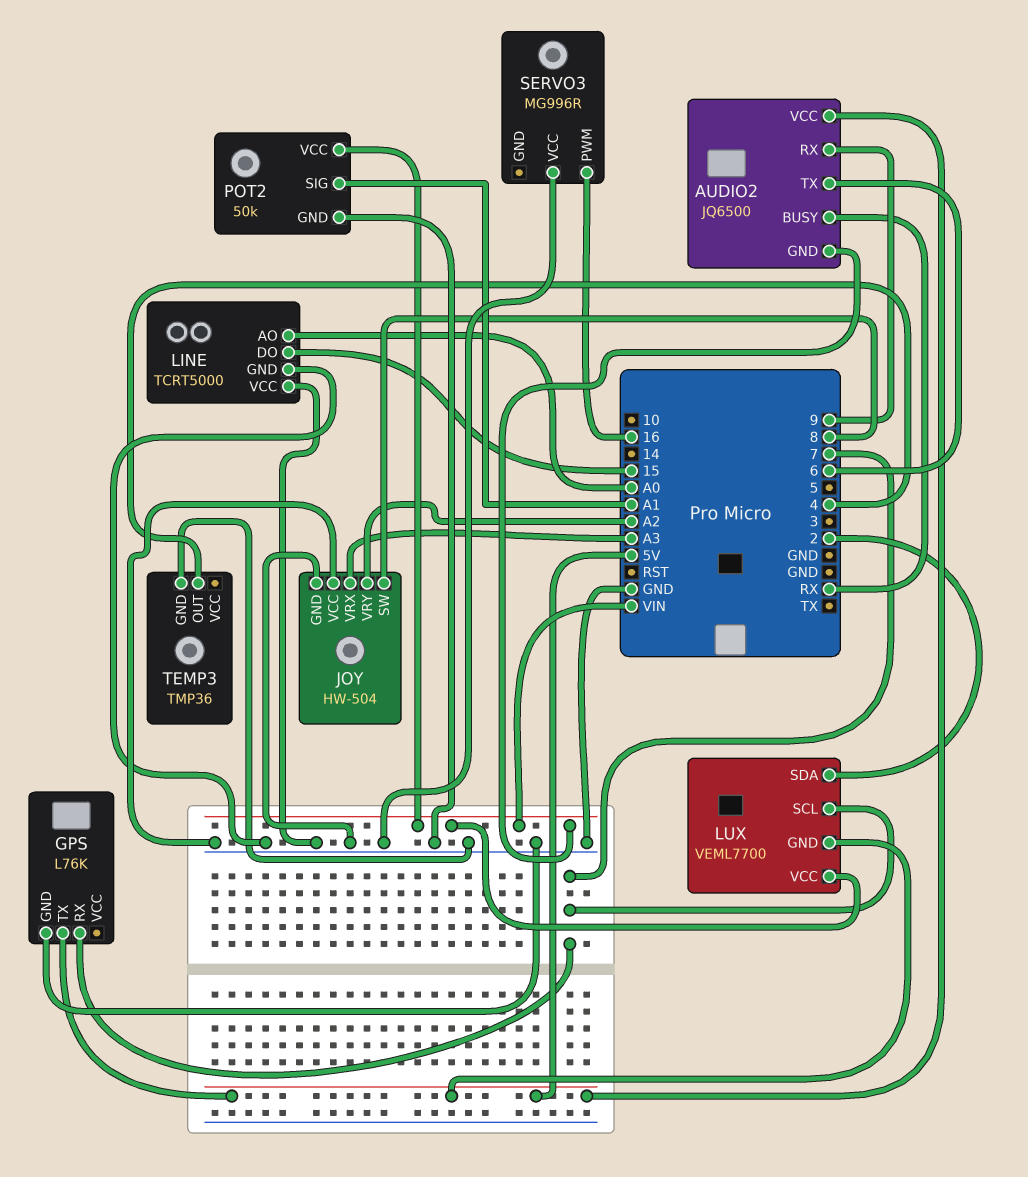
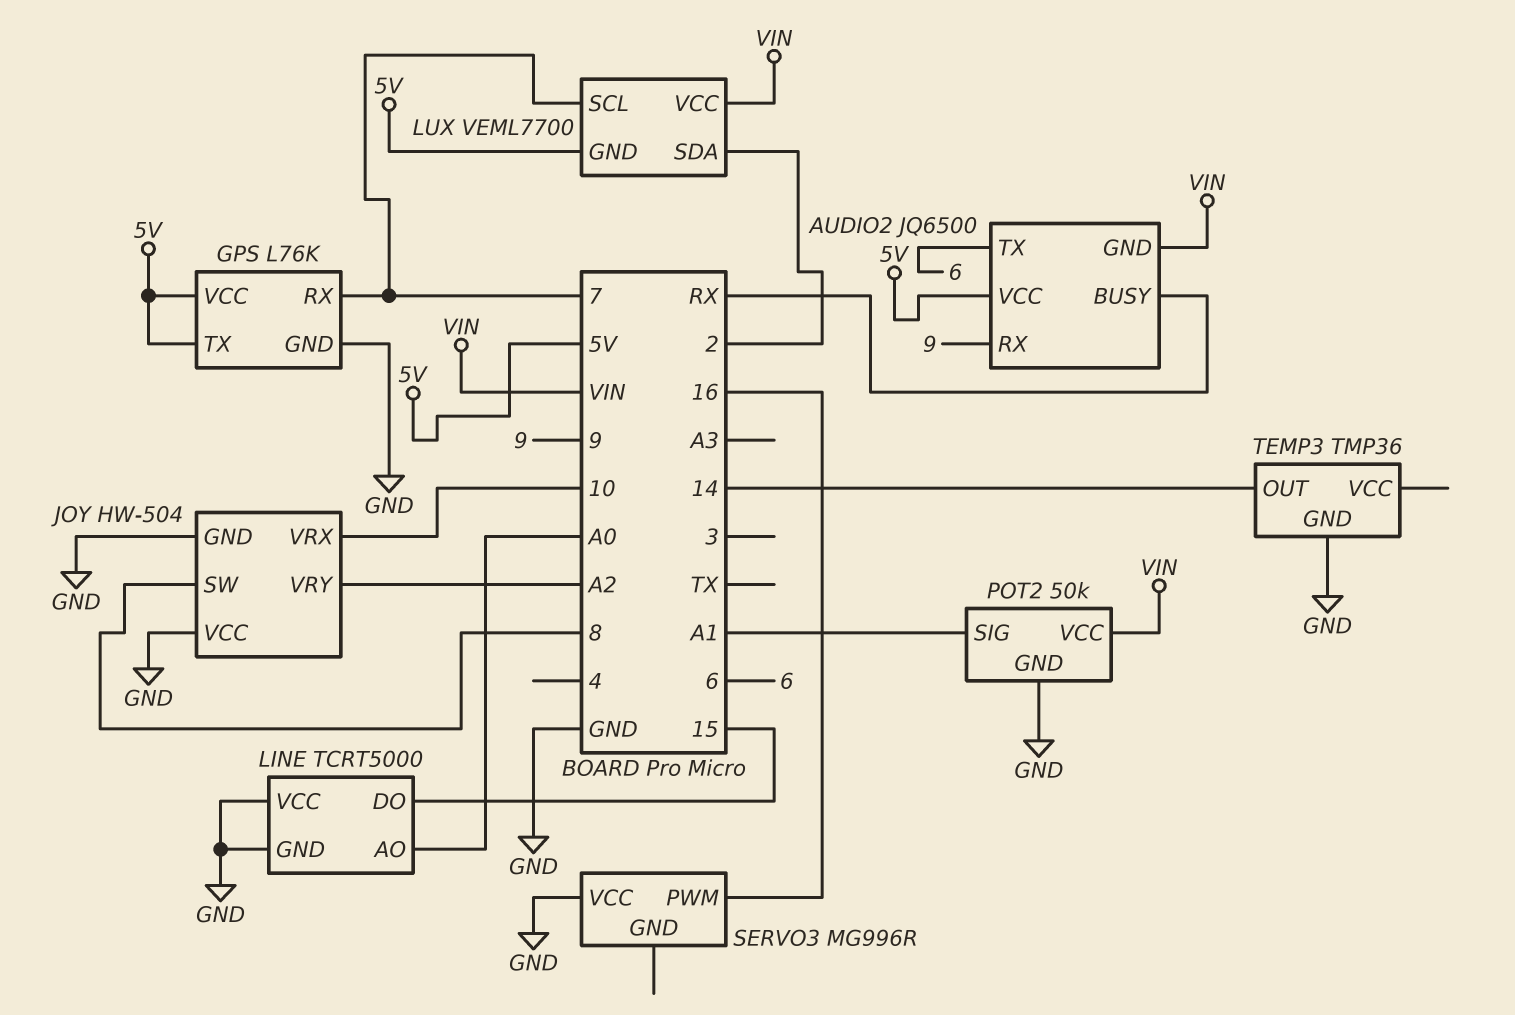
GPS pin VCC: none -> 5V
JOY pin VRX: A3 -> 10
TEMP3 pin OUT: 4 -> 14

